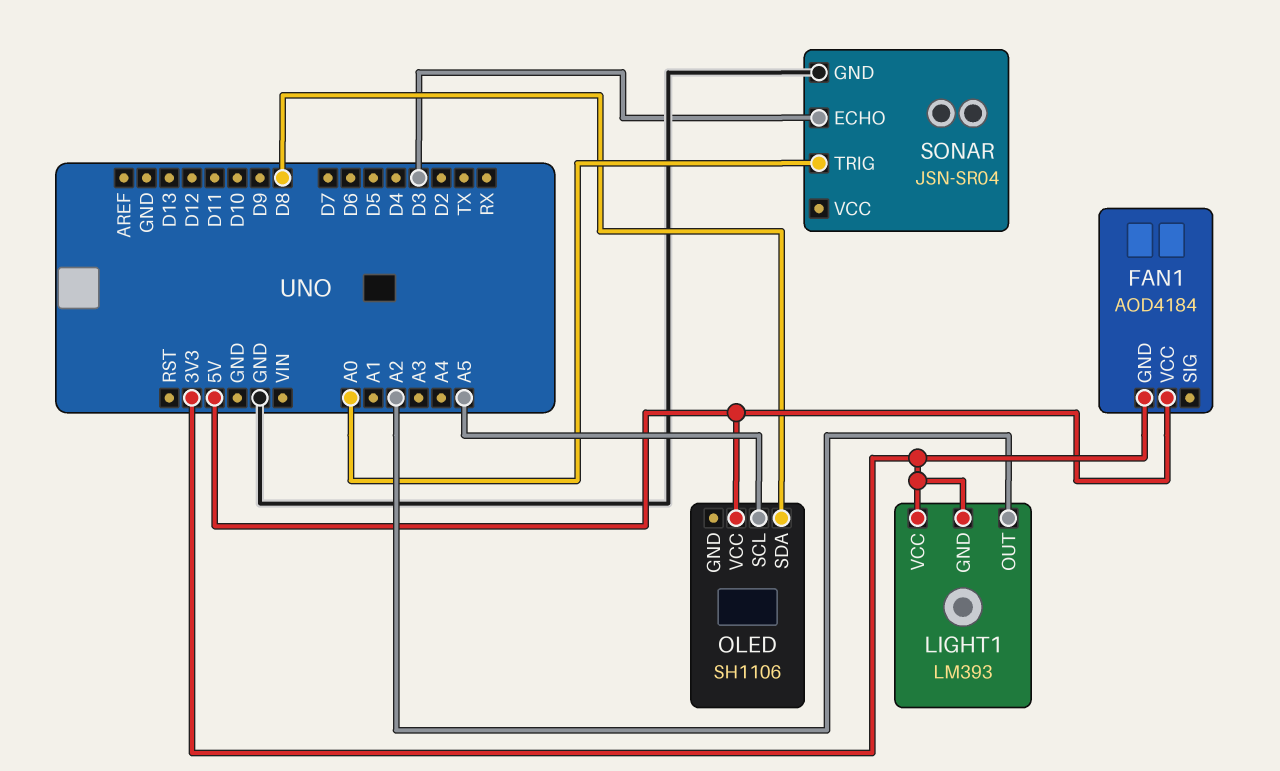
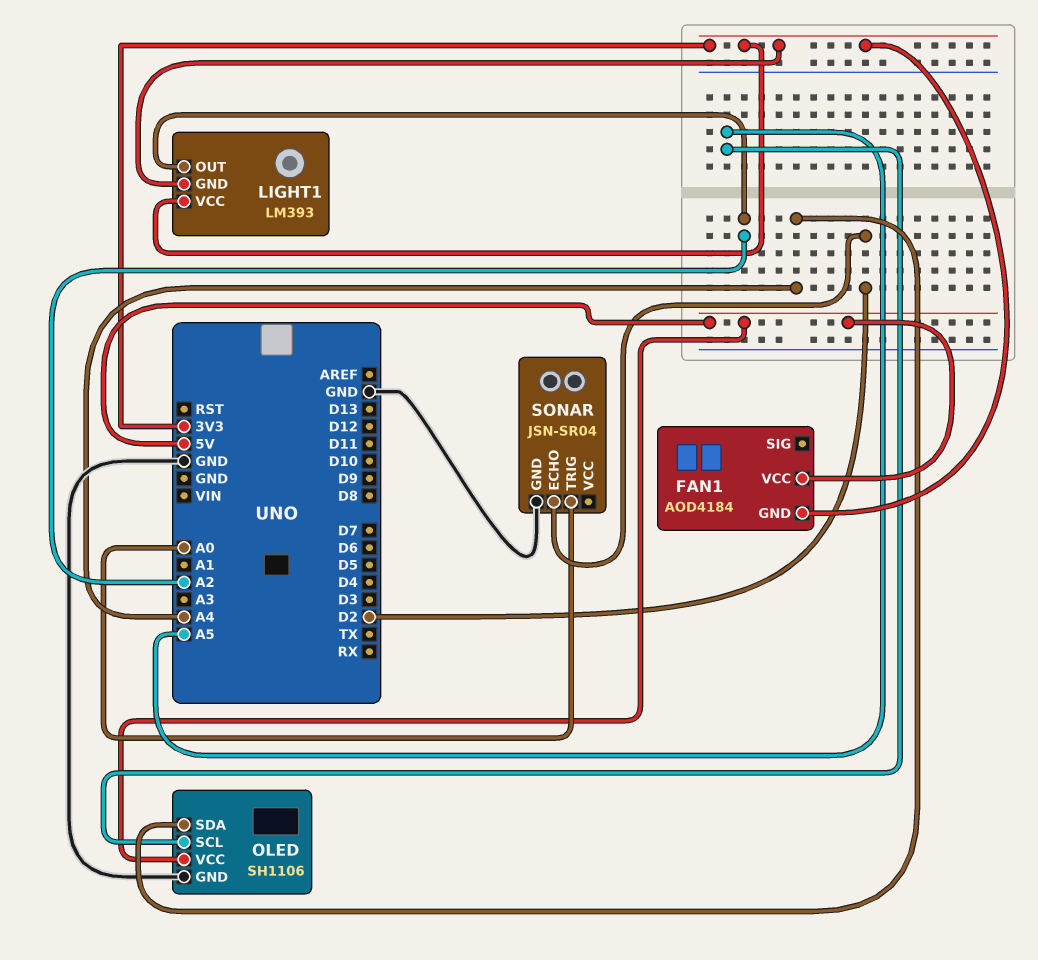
OLED pin GND: none -> GND
OLED pin SDA: D8 -> A4
SONAR pin ECHO: D3 -> D2

